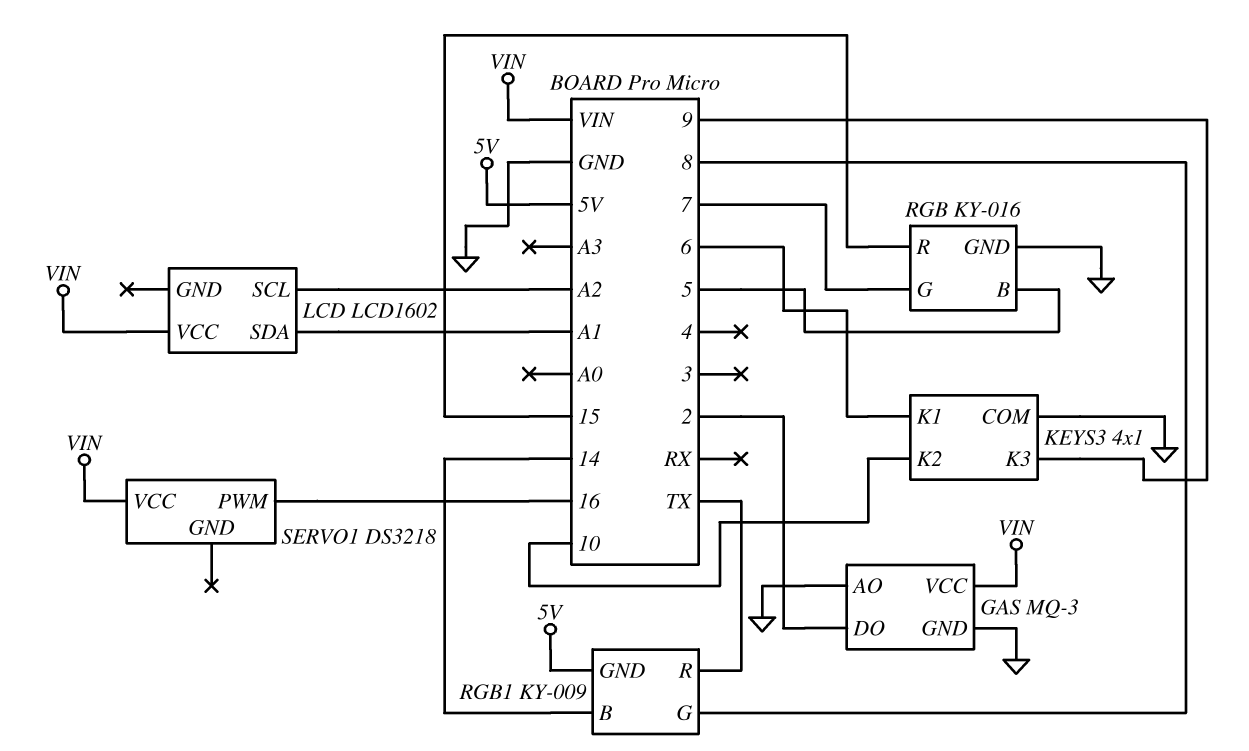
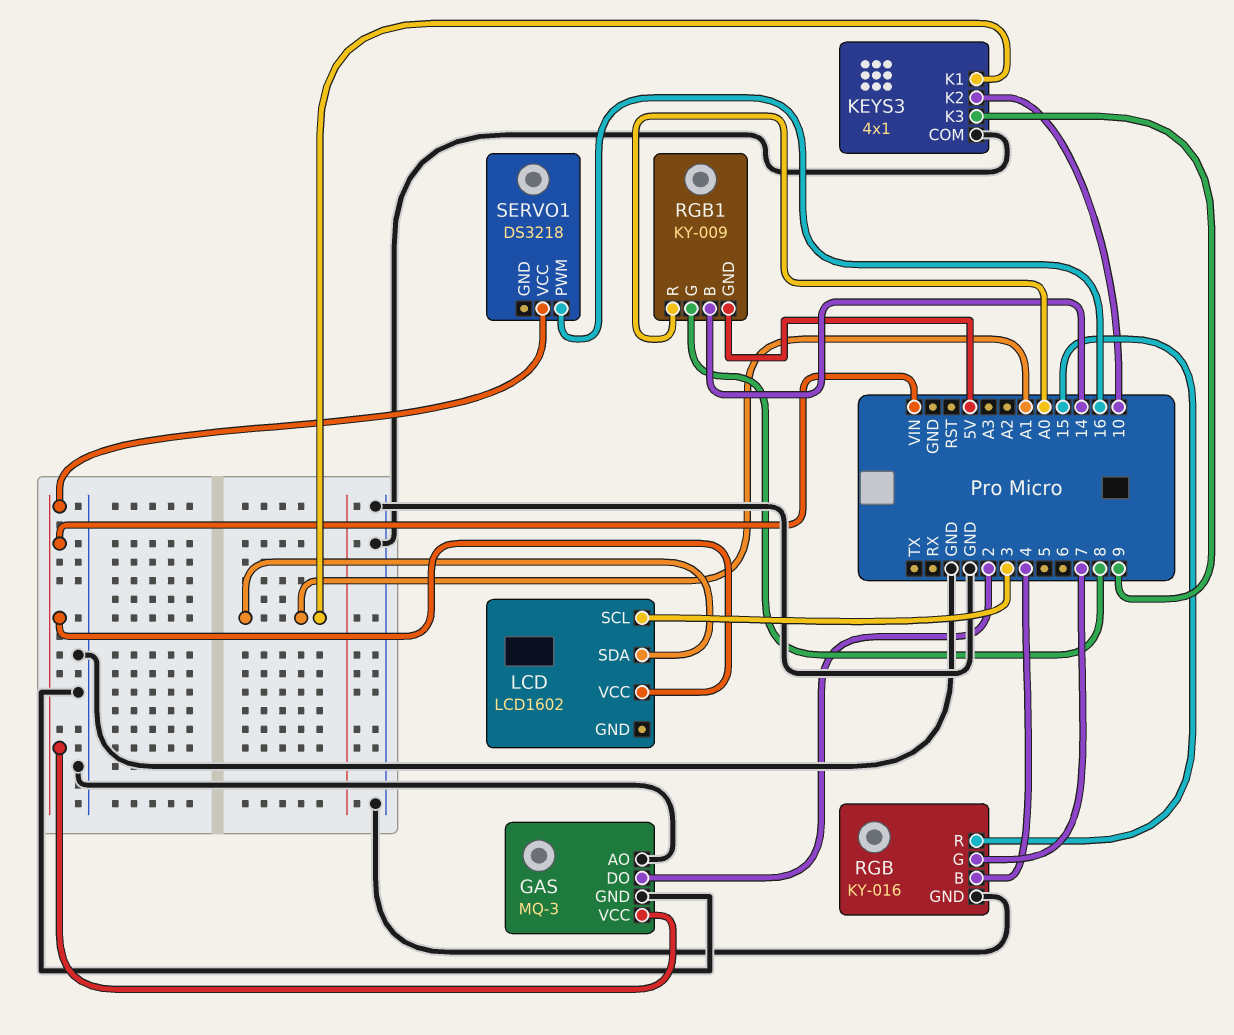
KEYS3 pin K1: 6 -> A1
LCD pin SCL: A2 -> 3
RGB pin B: 5 -> 4
RGB1 pin R: TX -> A0

